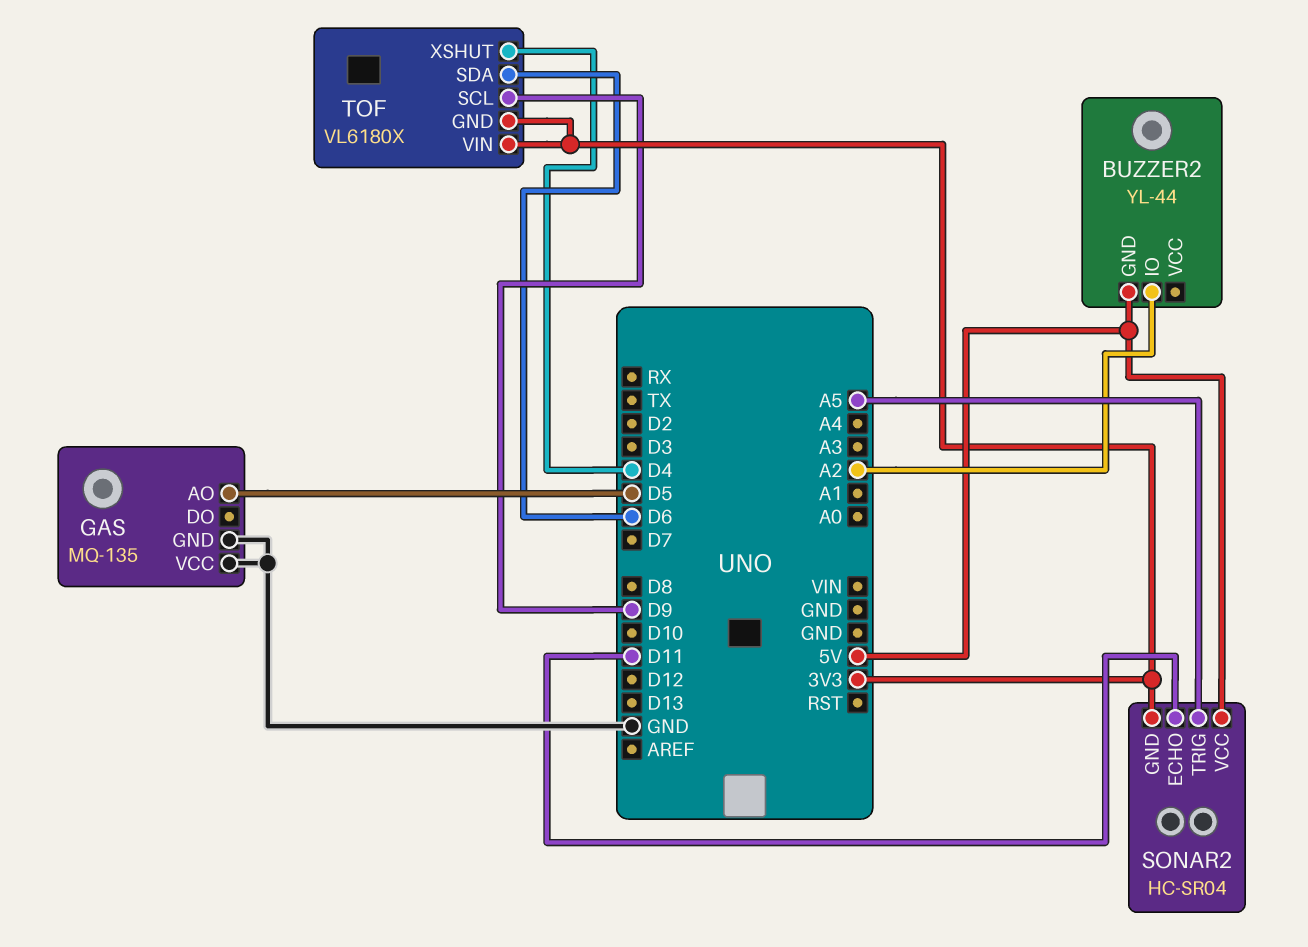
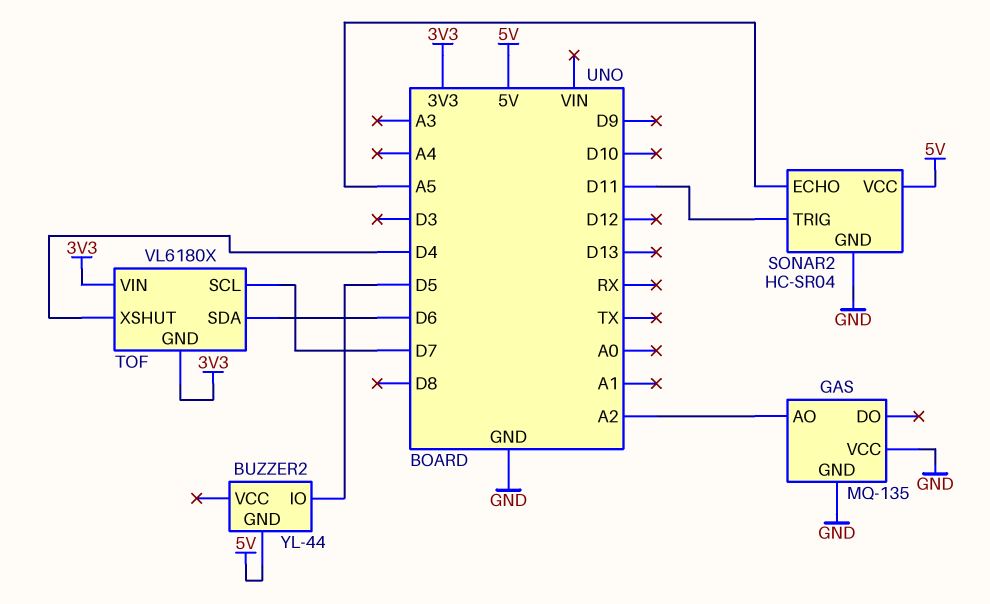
BUZZER2 pin IO: A2 -> D5
GAS pin AO: D5 -> A2
SONAR2 pin ECHO: D11 -> A5
SONAR2 pin GND: 3V3 -> GND
SONAR2 pin TRIG: A5 -> D11
TOF pin SCL: D9 -> D7

